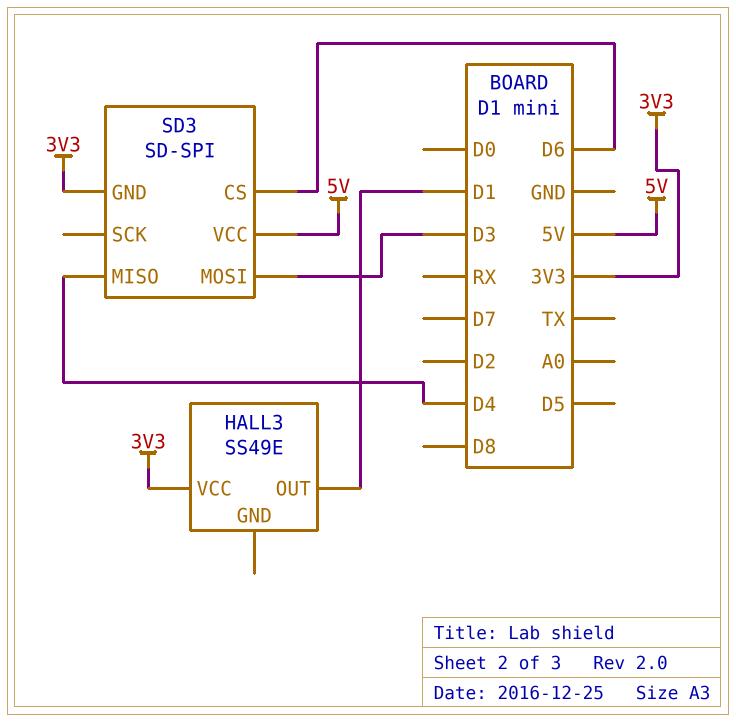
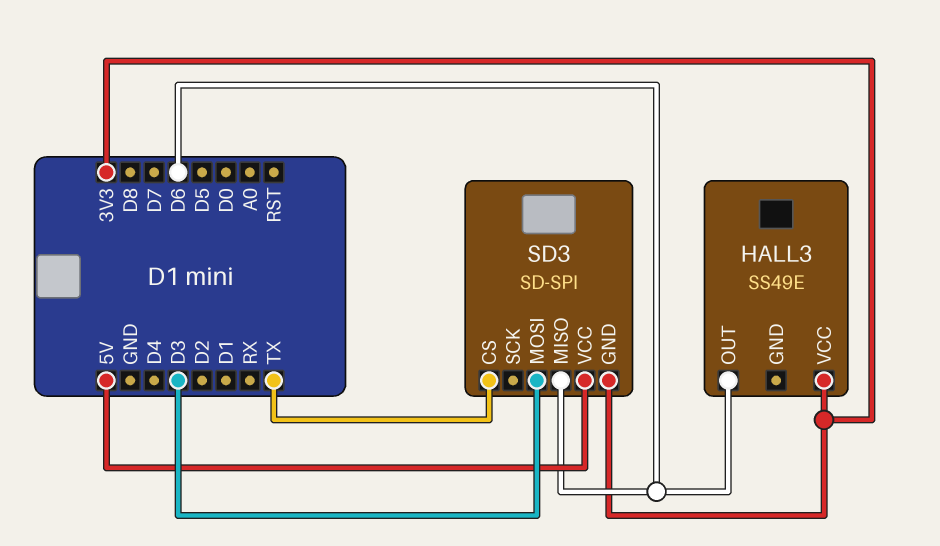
HALL3 pin OUT: D1 -> D6
SD3 pin CS: D6 -> TX
SD3 pin MISO: D4 -> D6

